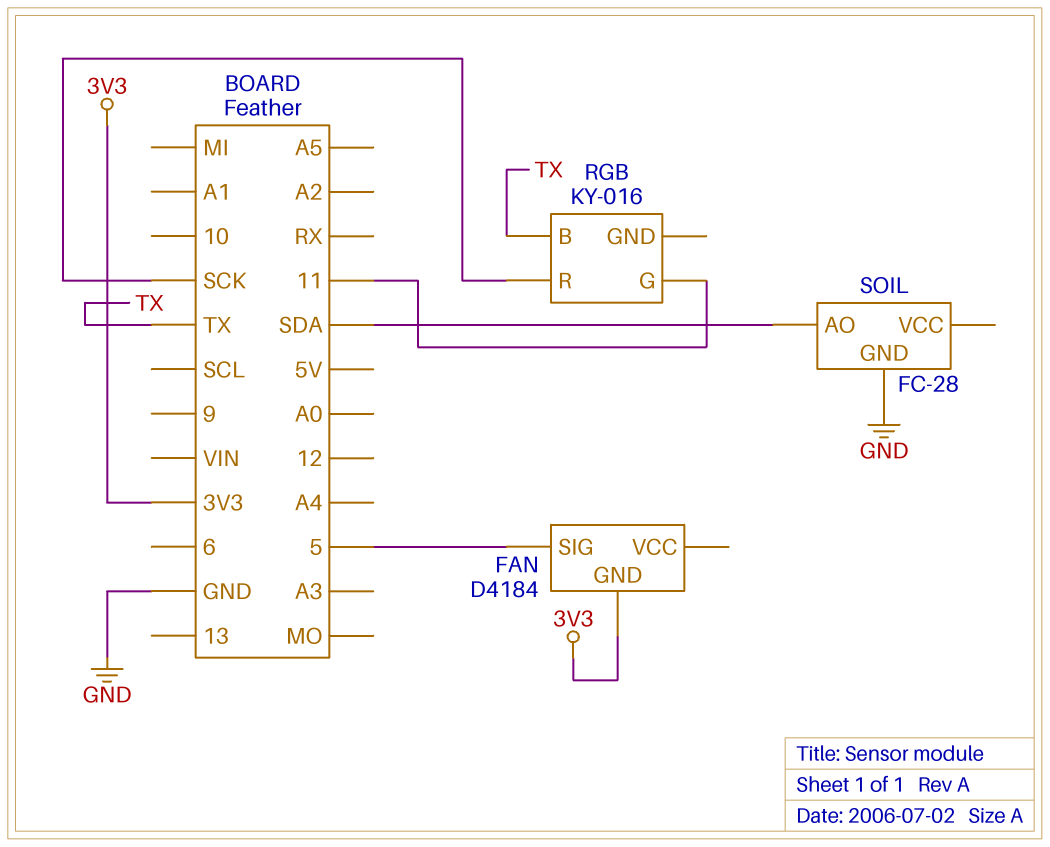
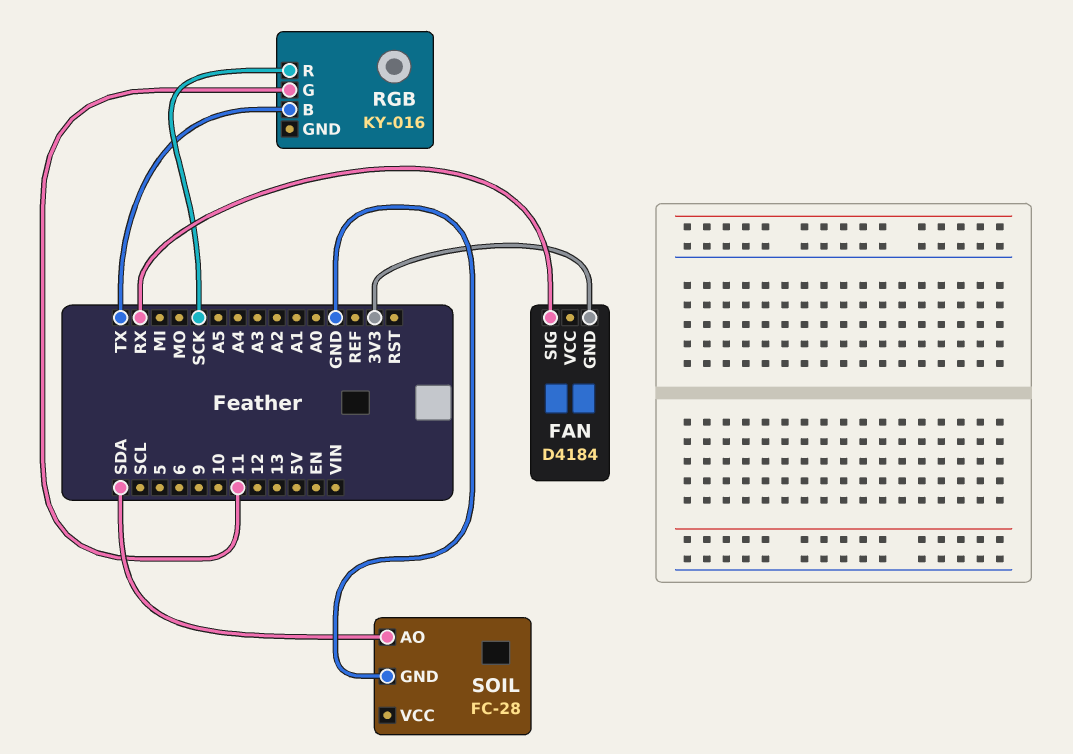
FAN pin SIG: 5 -> RX

